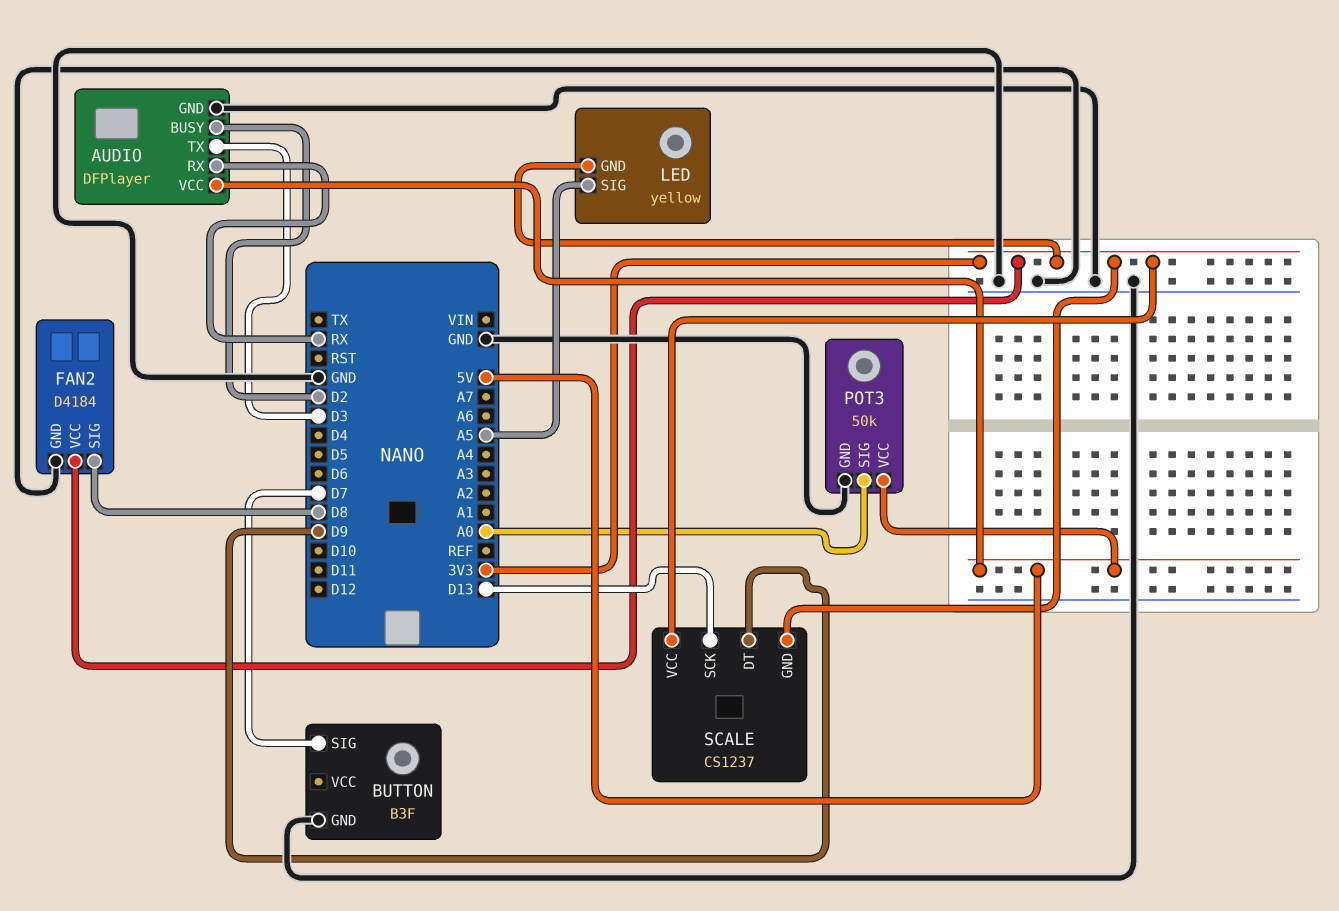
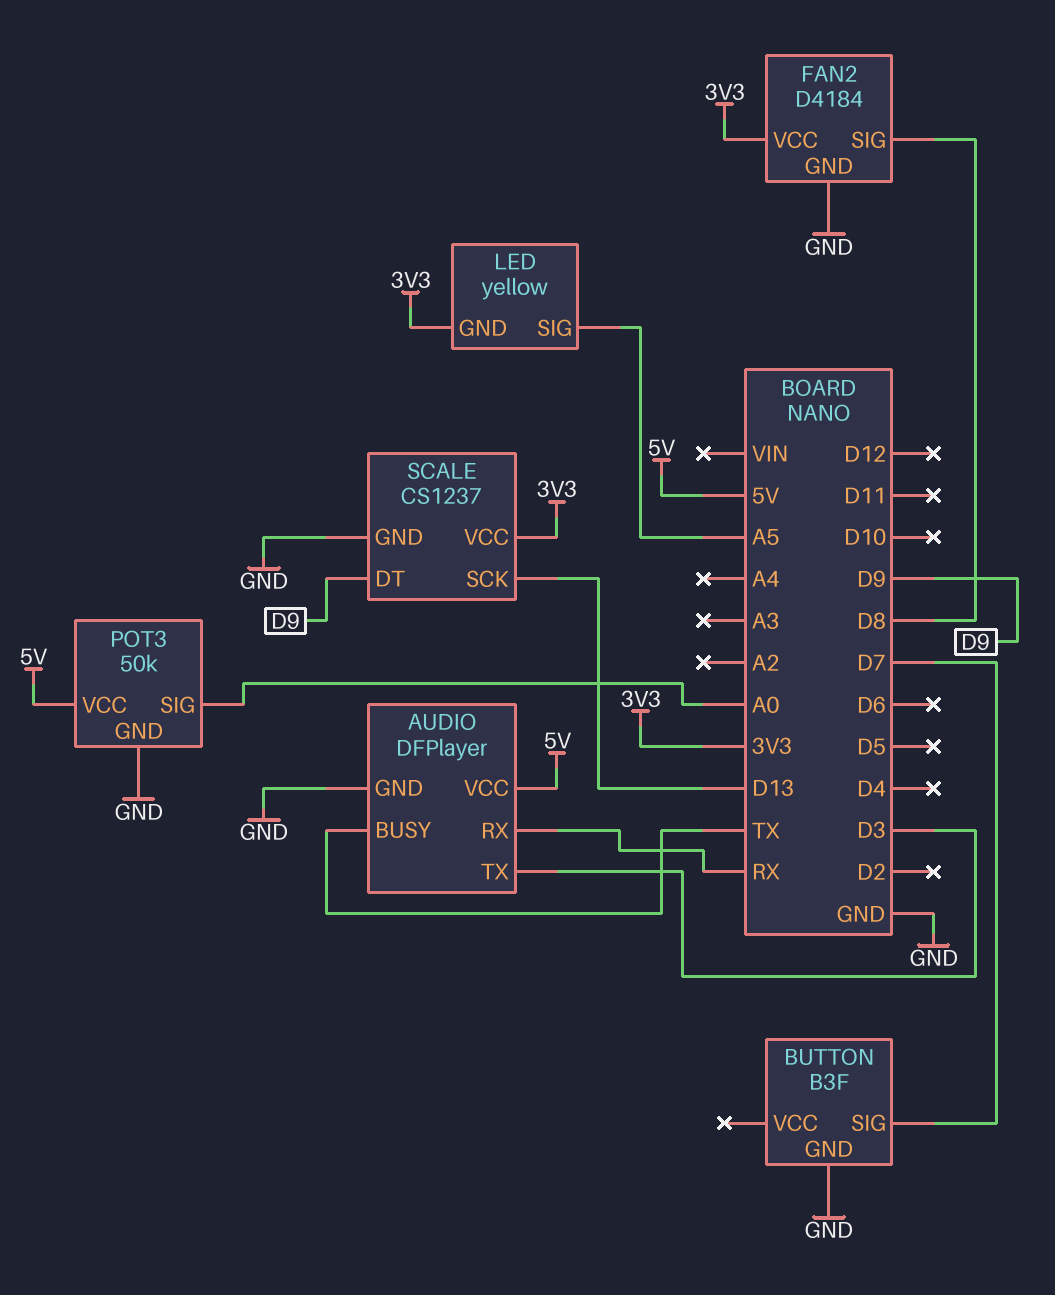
AUDIO pin BUSY: D2 -> TX
SCALE pin GND: 3V3 -> GND

